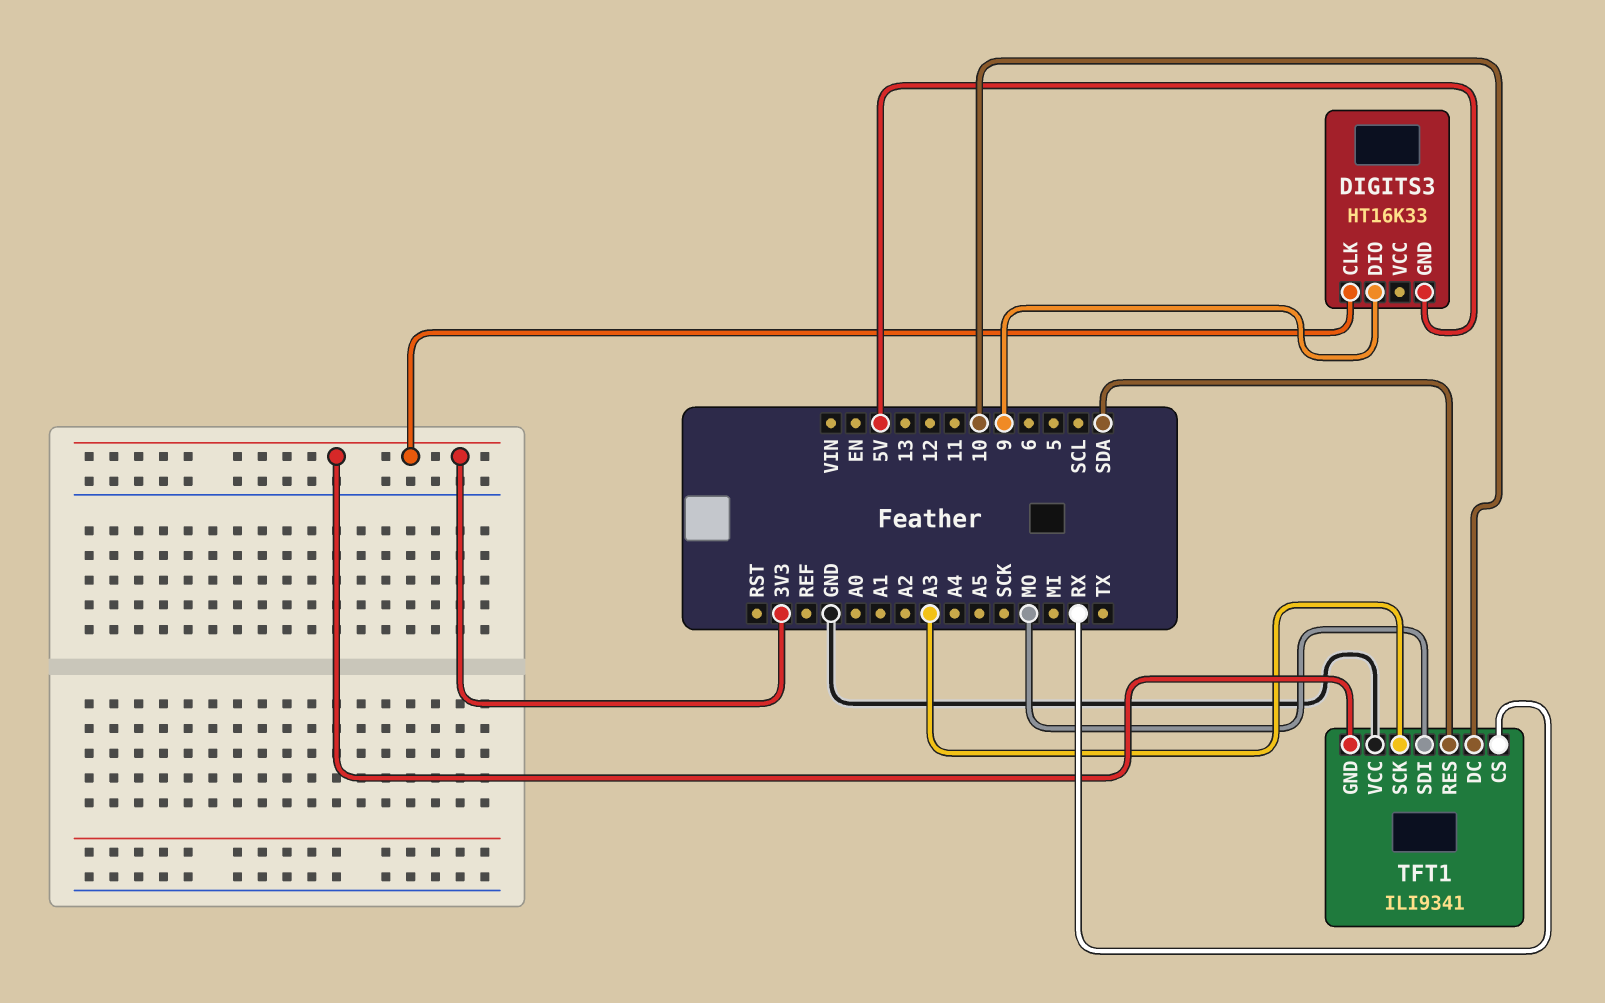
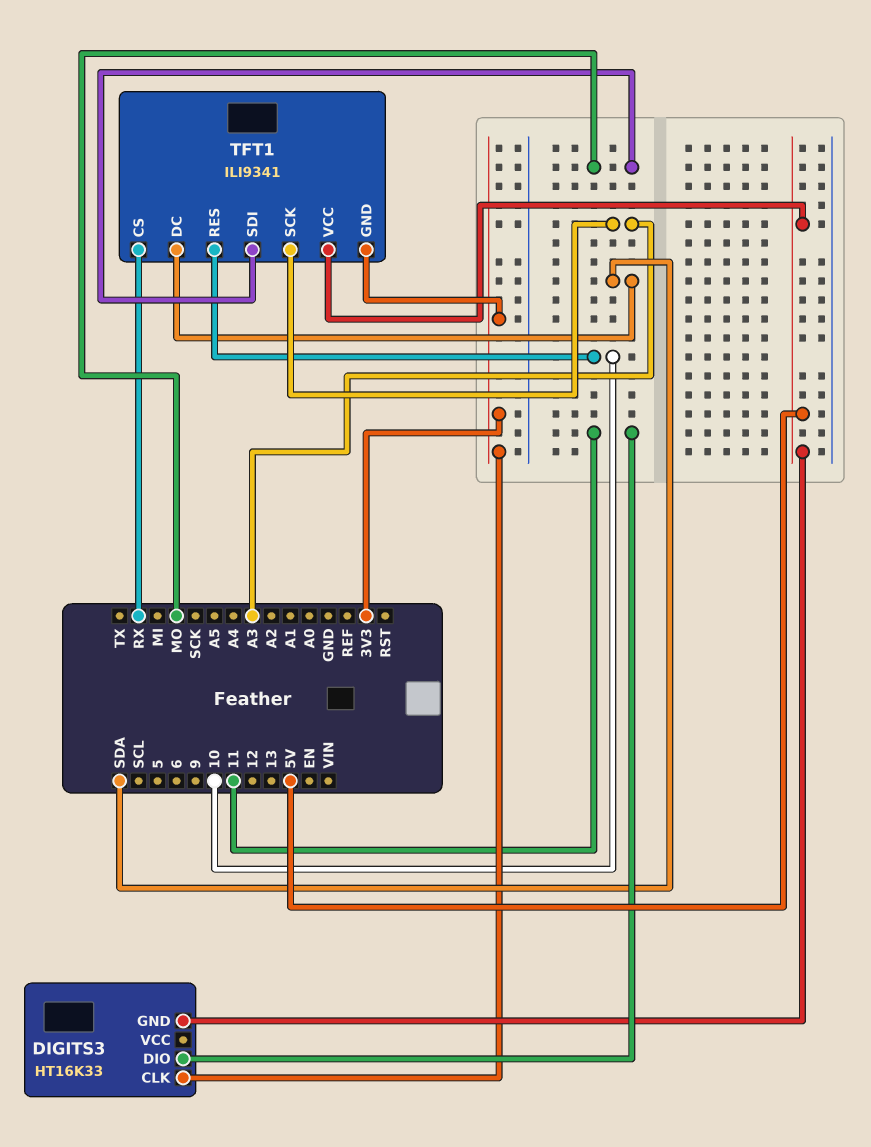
DIGITS3 pin DIO: 9 -> 11
TFT1 pin DC: 10 -> SDA
TFT1 pin RES: SDA -> 10
TFT1 pin VCC: GND -> 5V

